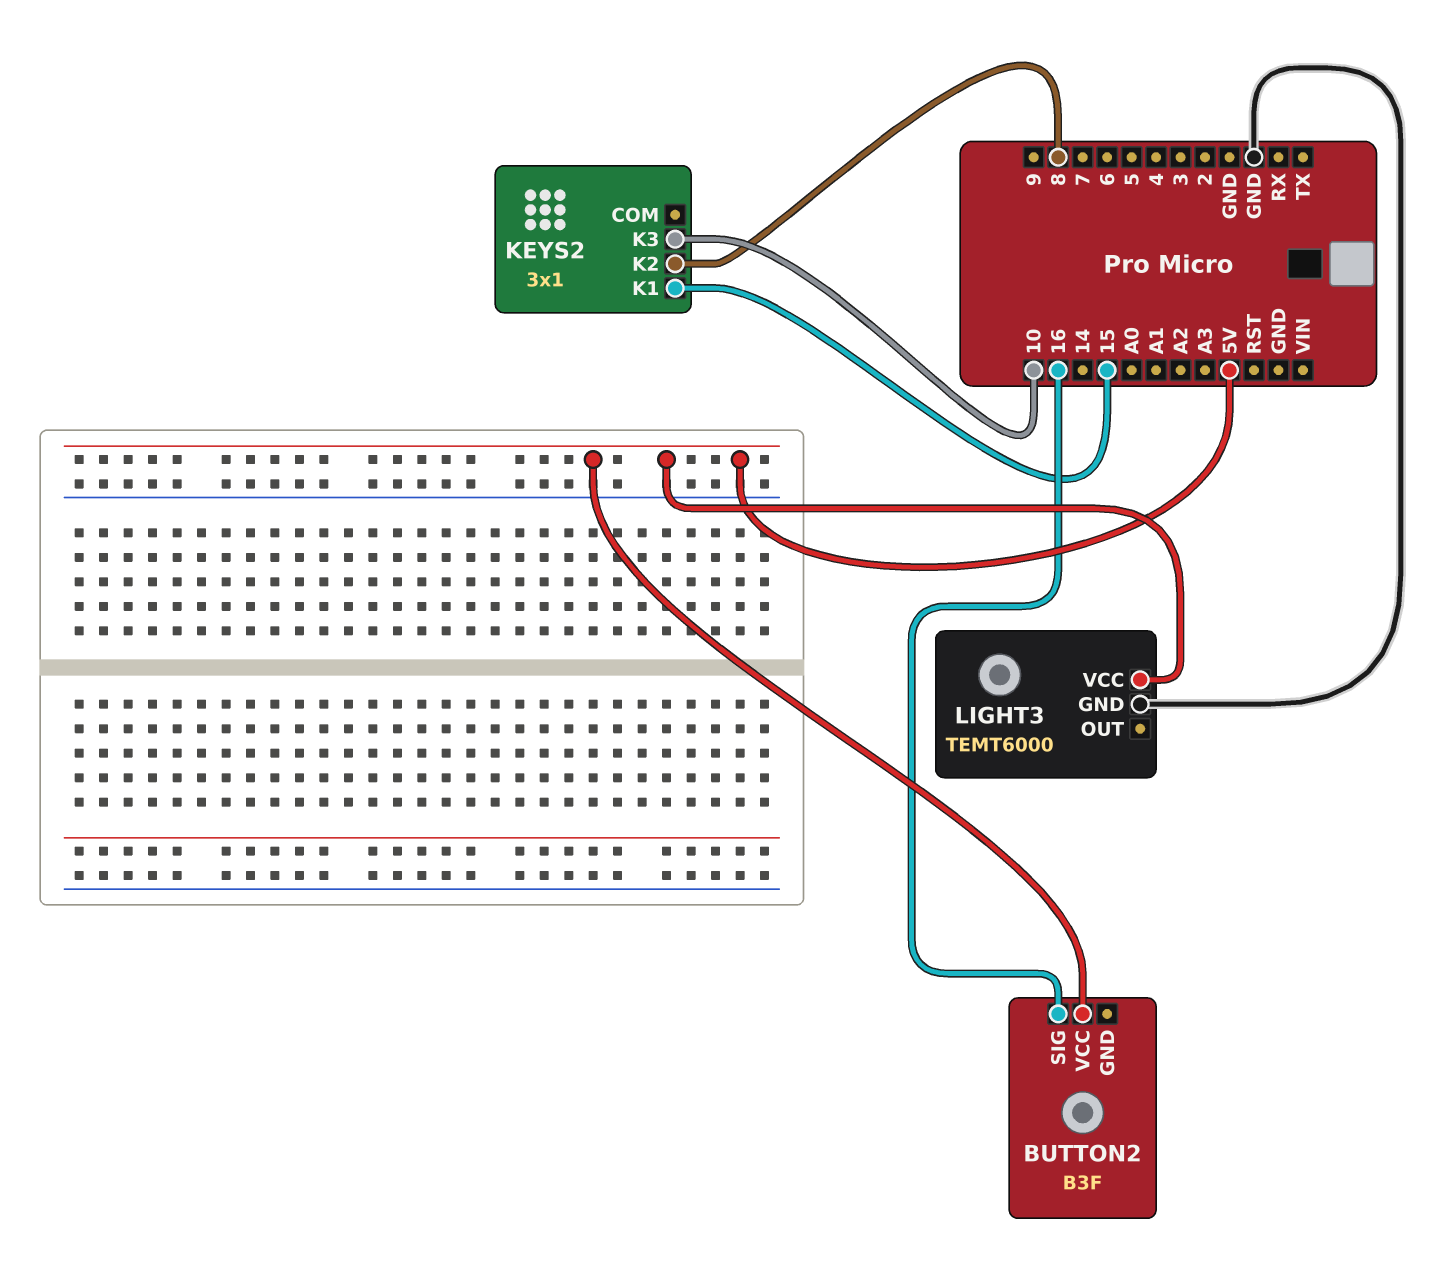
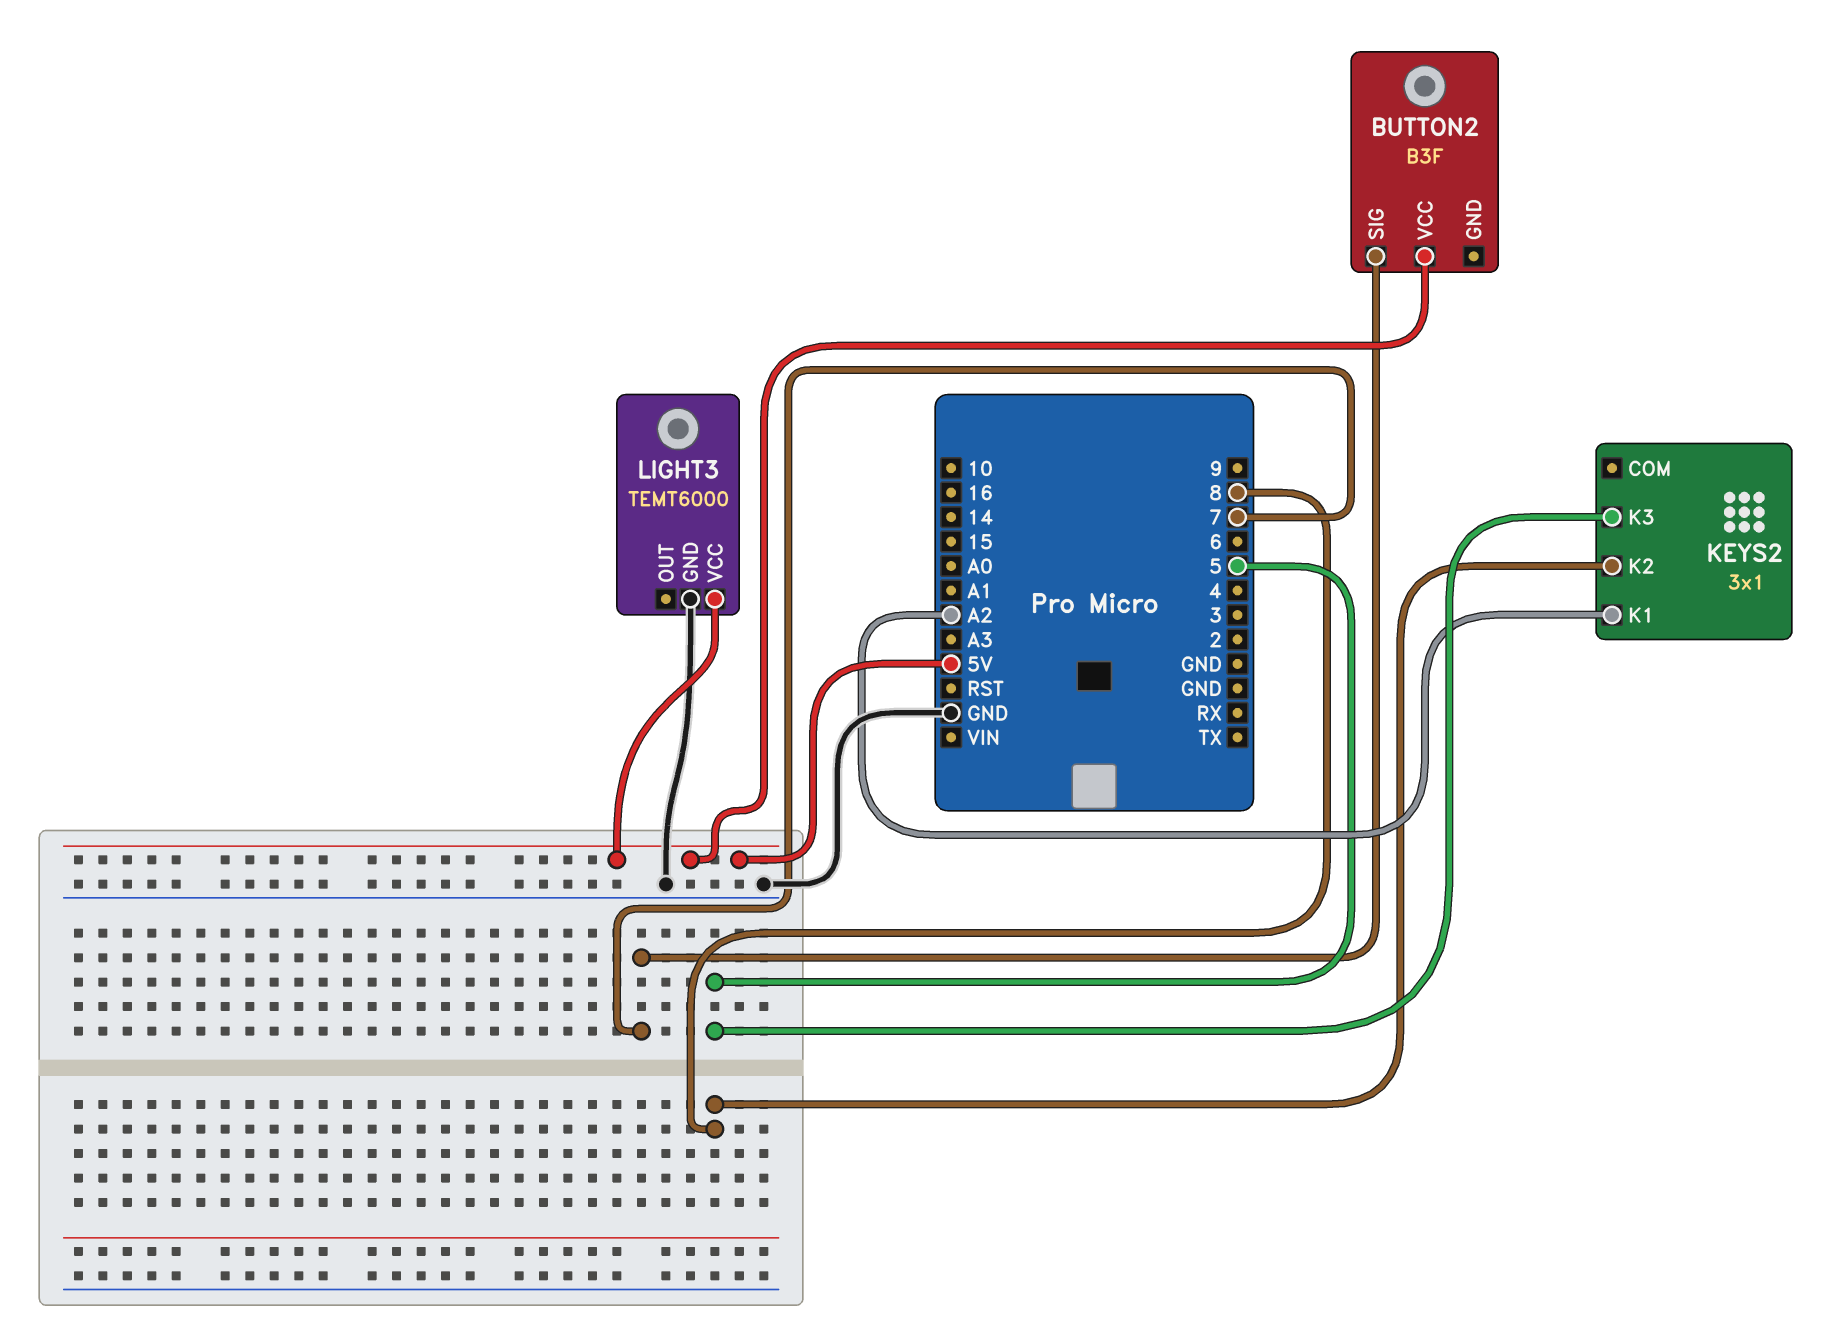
BUTTON2 pin SIG: 16 -> 7
KEYS2 pin K1: 15 -> A2
KEYS2 pin K3: 10 -> 5

